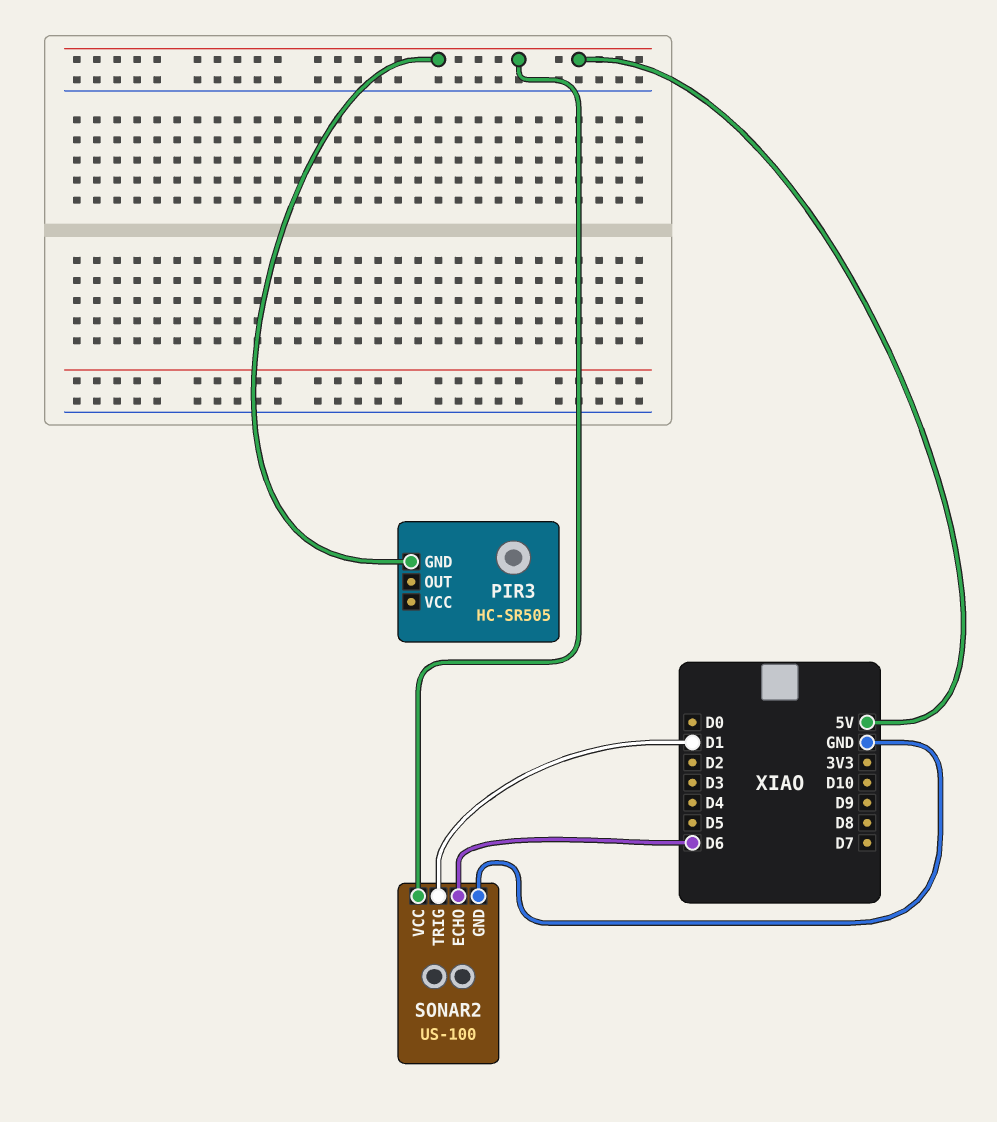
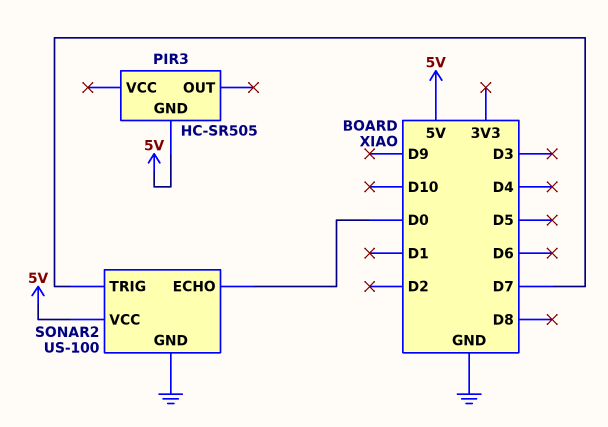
SONAR2 pin ECHO: D6 -> D0
SONAR2 pin TRIG: D1 -> D7

